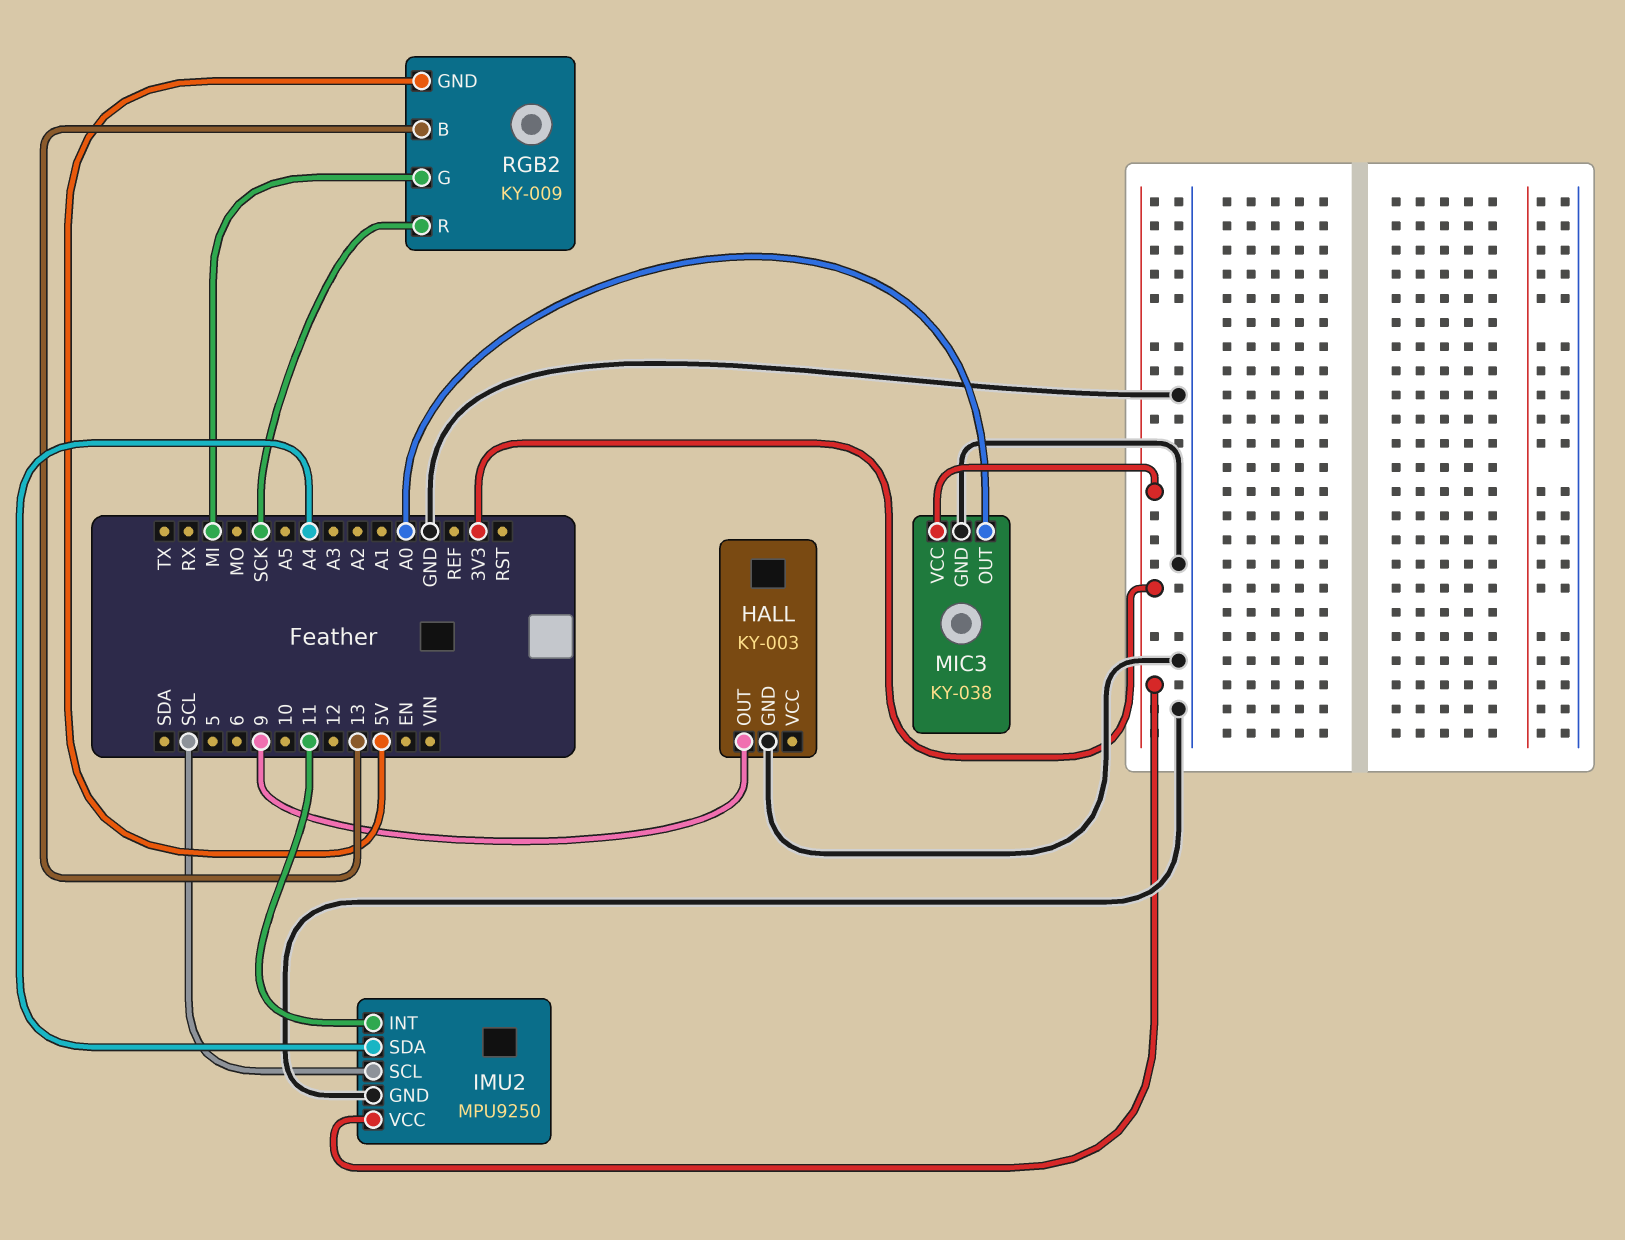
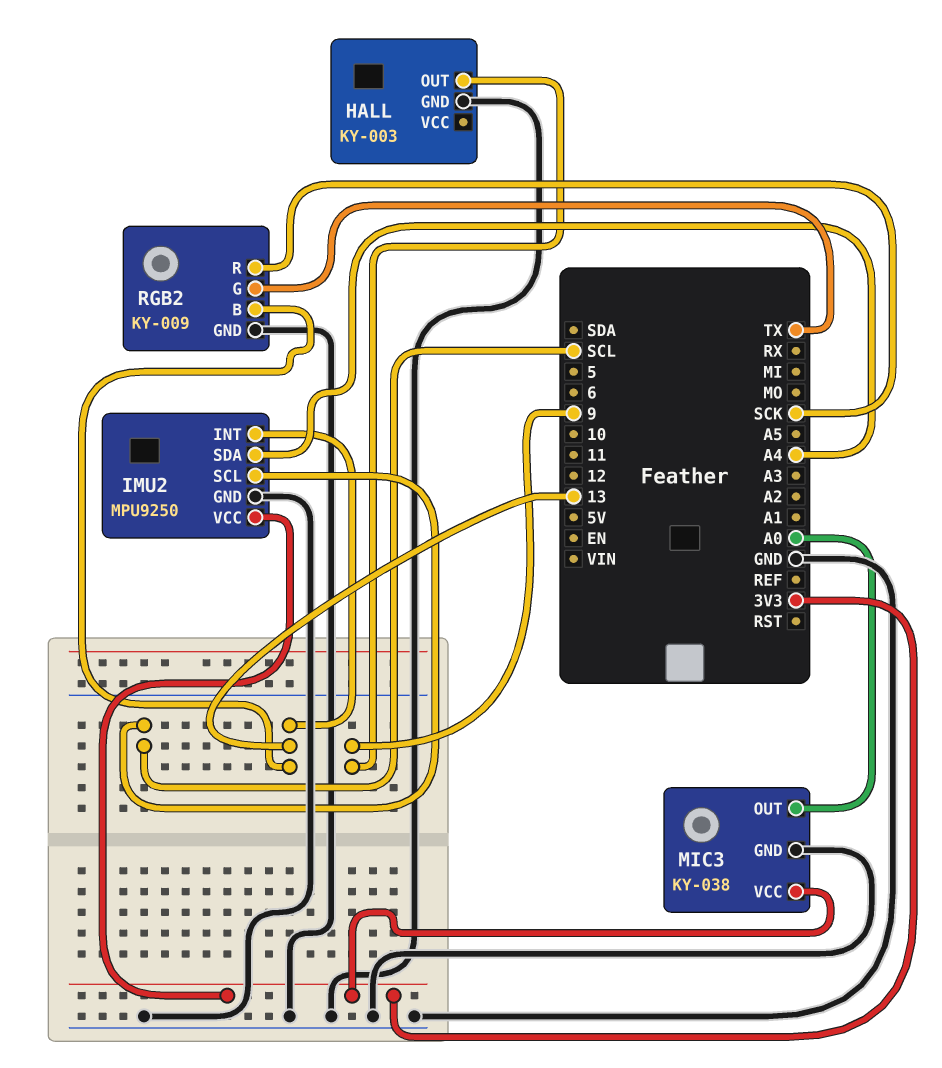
IMU2 pin INT: 11 -> 13
RGB2 pin G: MI -> TX
RGB2 pin GND: 5V -> GND

